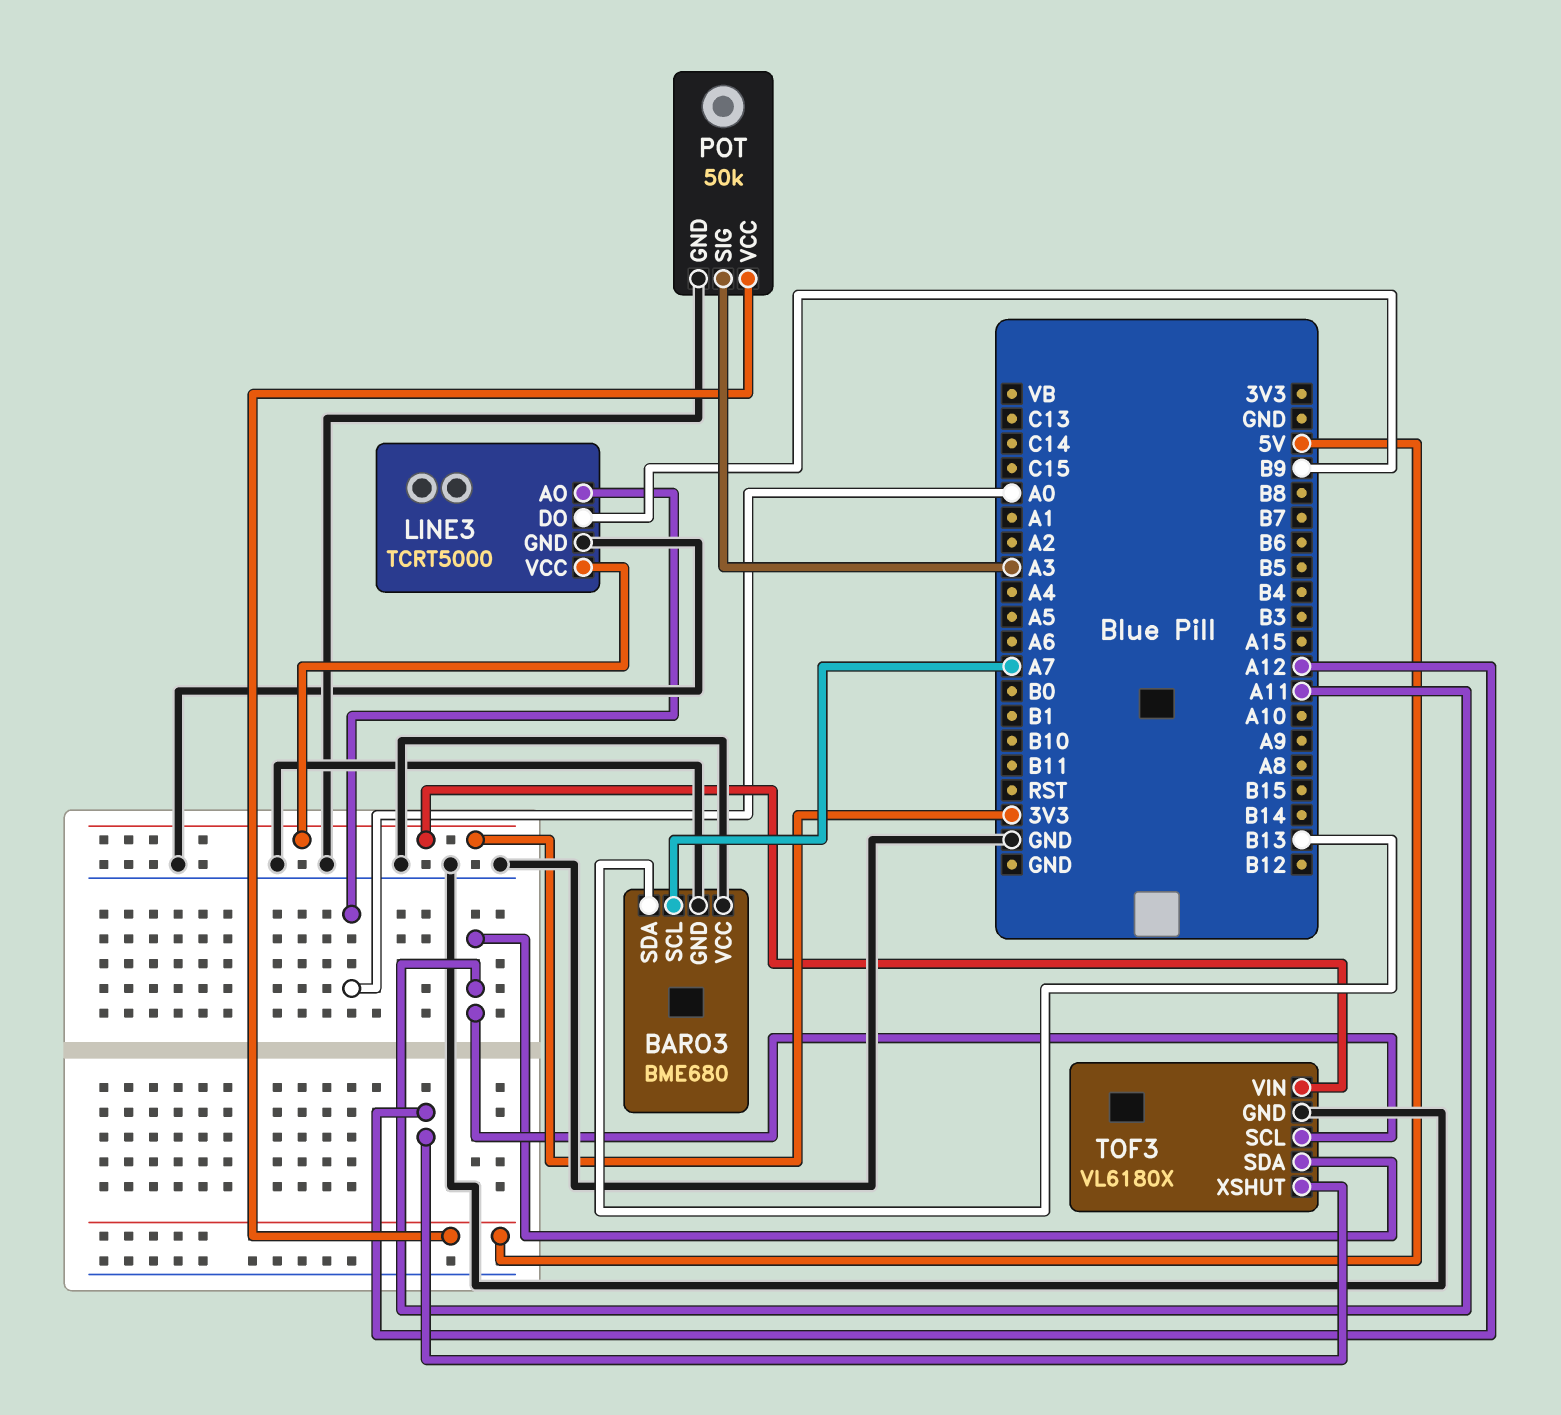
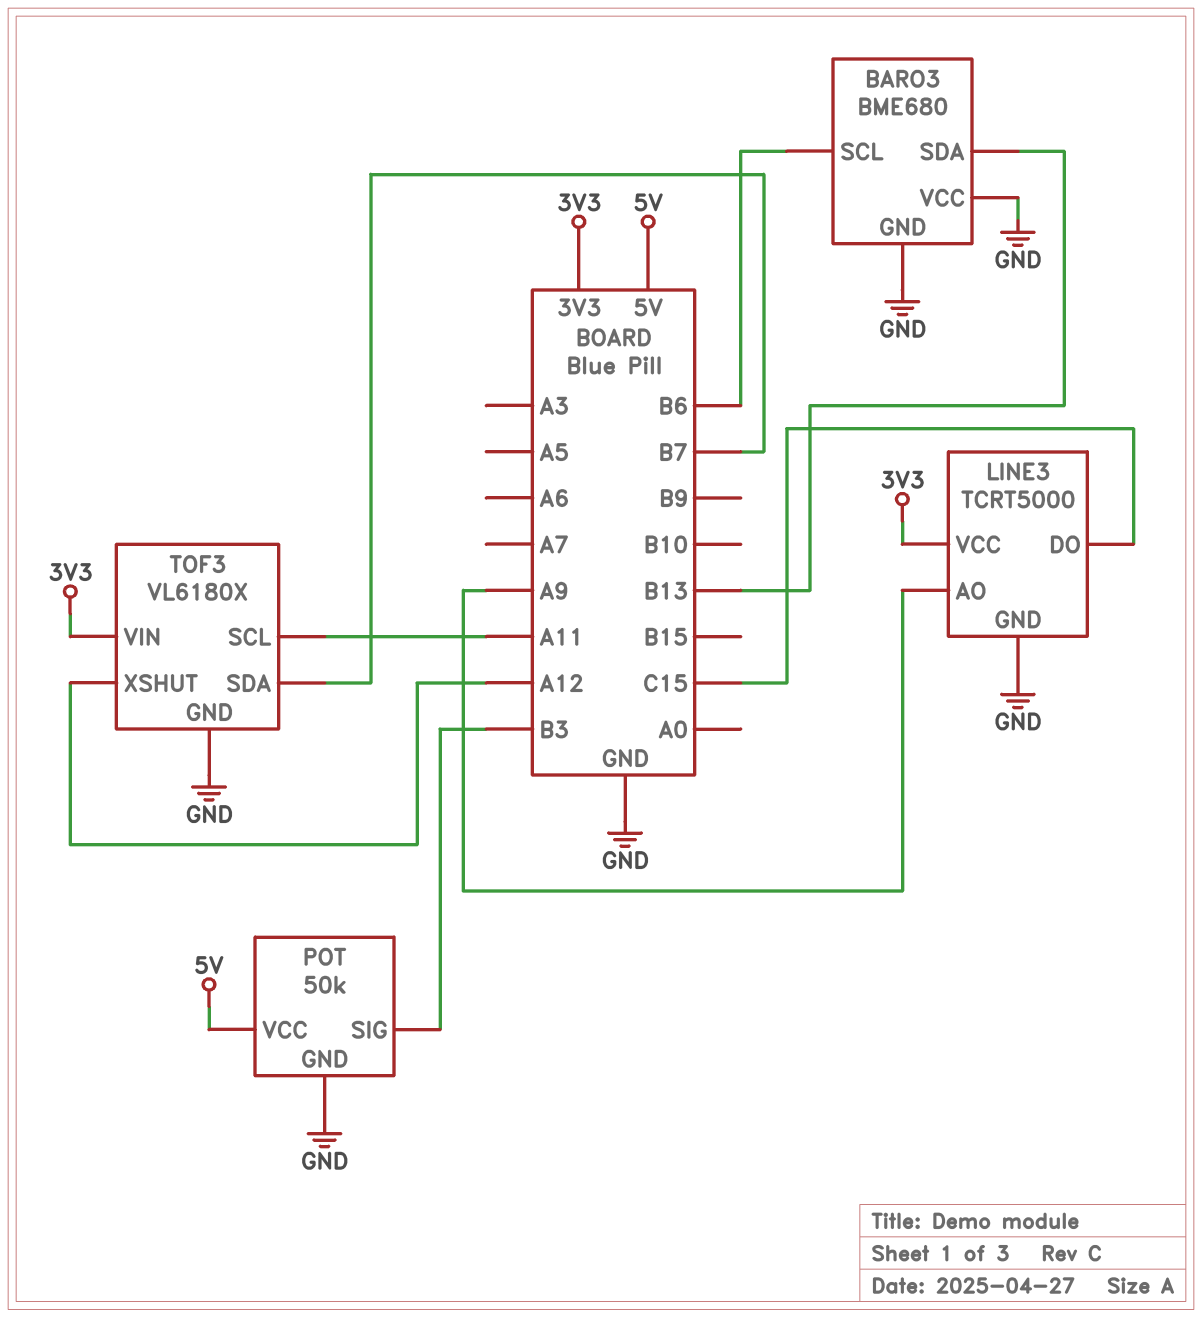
BARO3 pin SCL: A7 -> B6
LINE3 pin AO: A0 -> A9
LINE3 pin DO: B9 -> C15
POT pin SIG: A3 -> B3
TOF3 pin SDA: A11 -> B7

